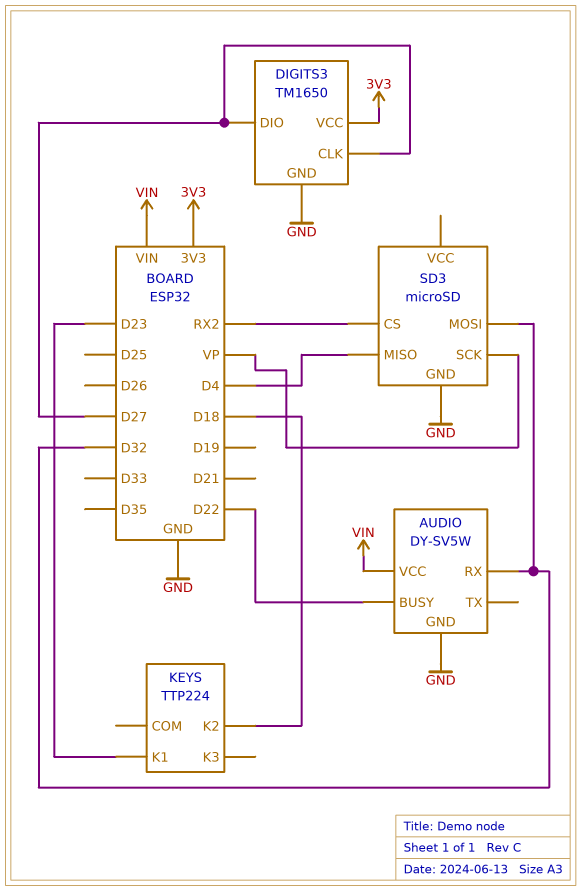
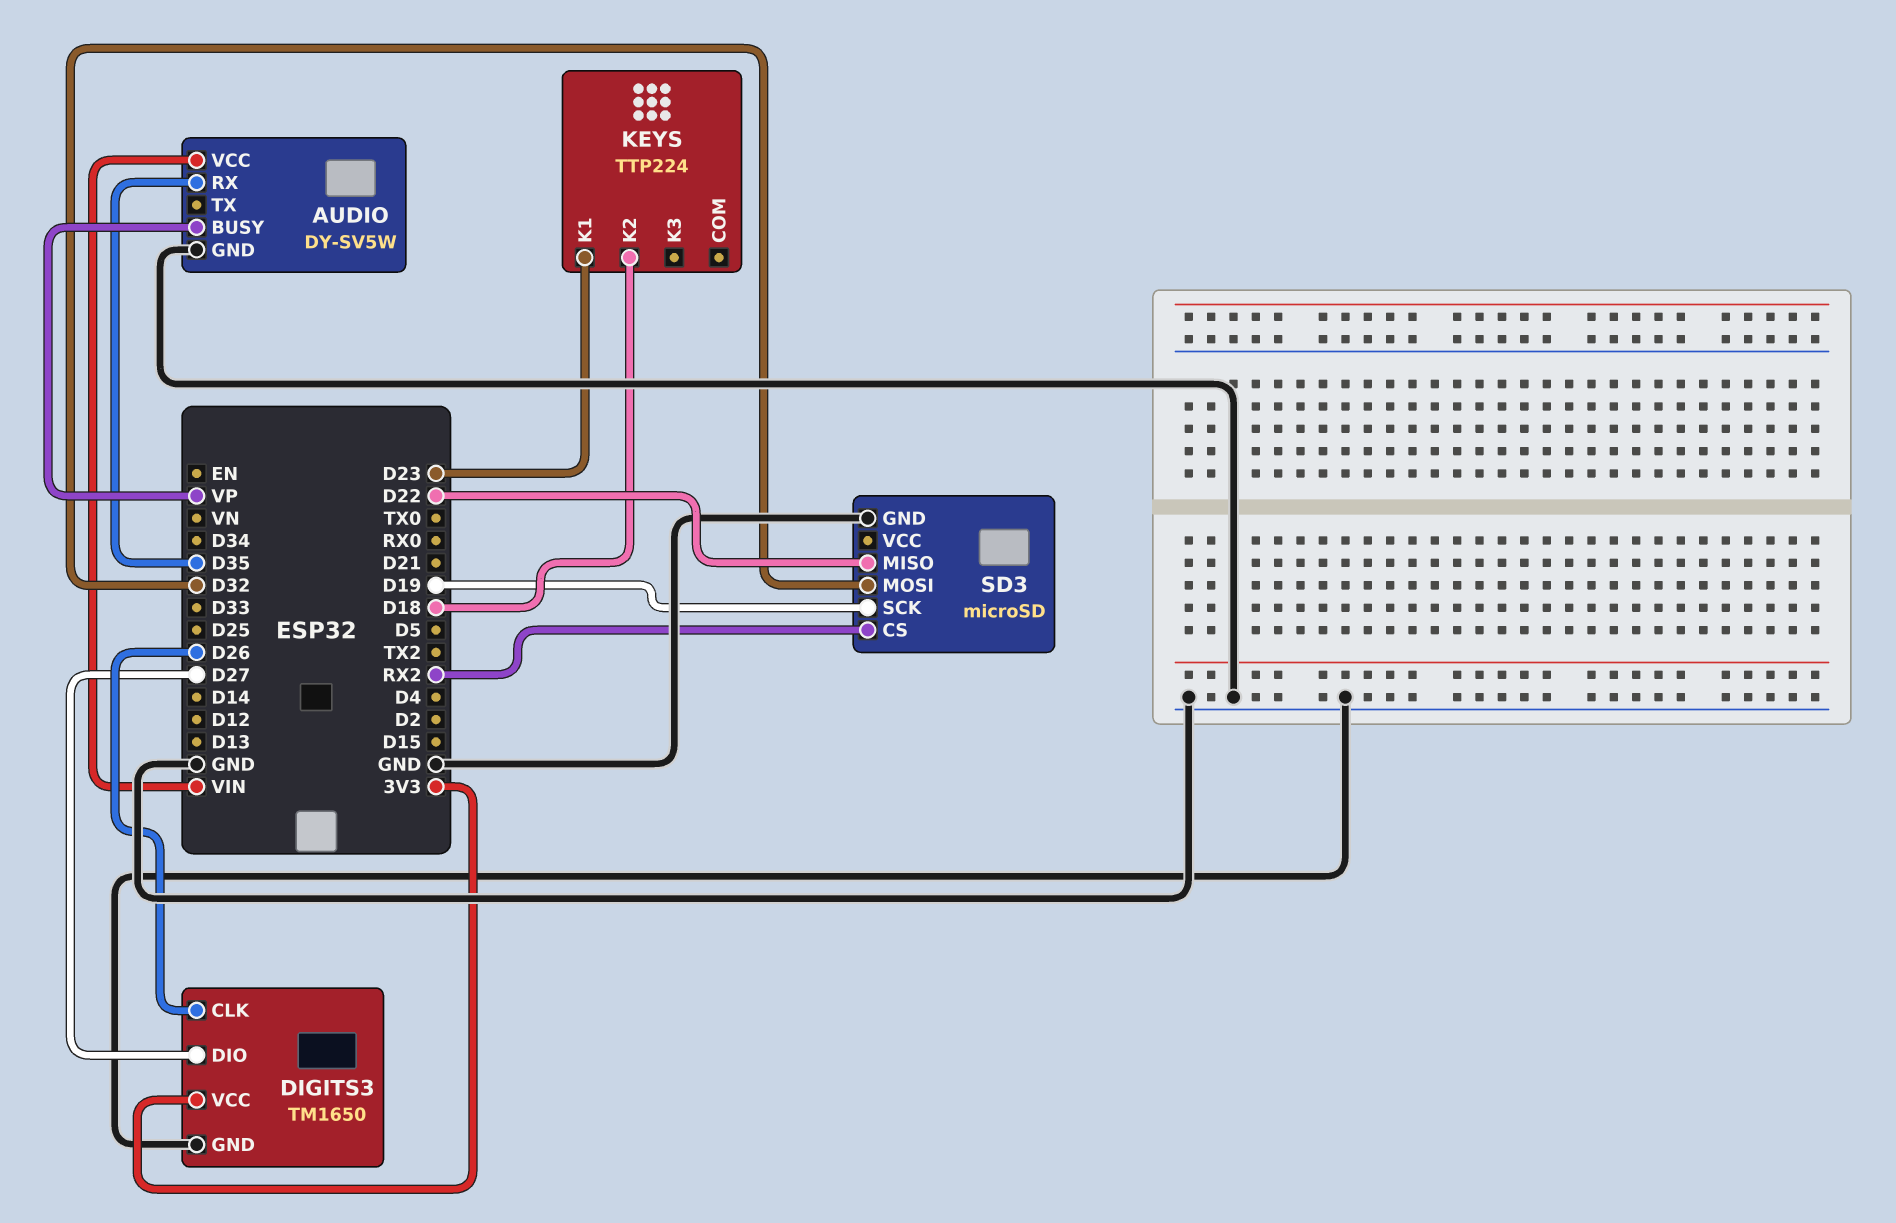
AUDIO pin BUSY: D22 -> VP
AUDIO pin RX: D32 -> D35
DIGITS3 pin CLK: D27 -> D26
SD3 pin MISO: D4 -> D22
SD3 pin SCK: VP -> D19

